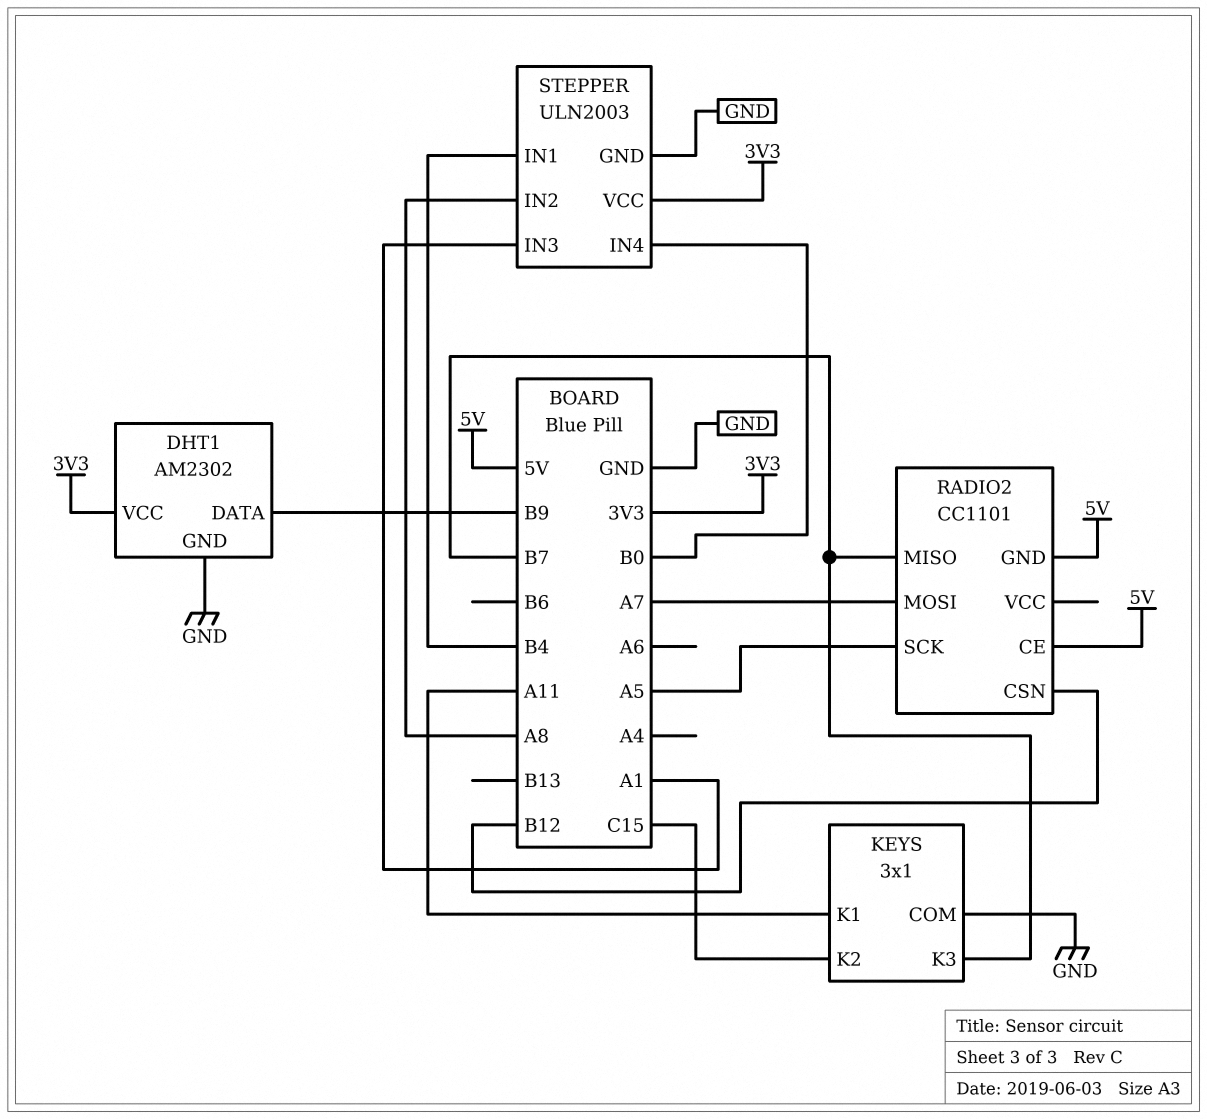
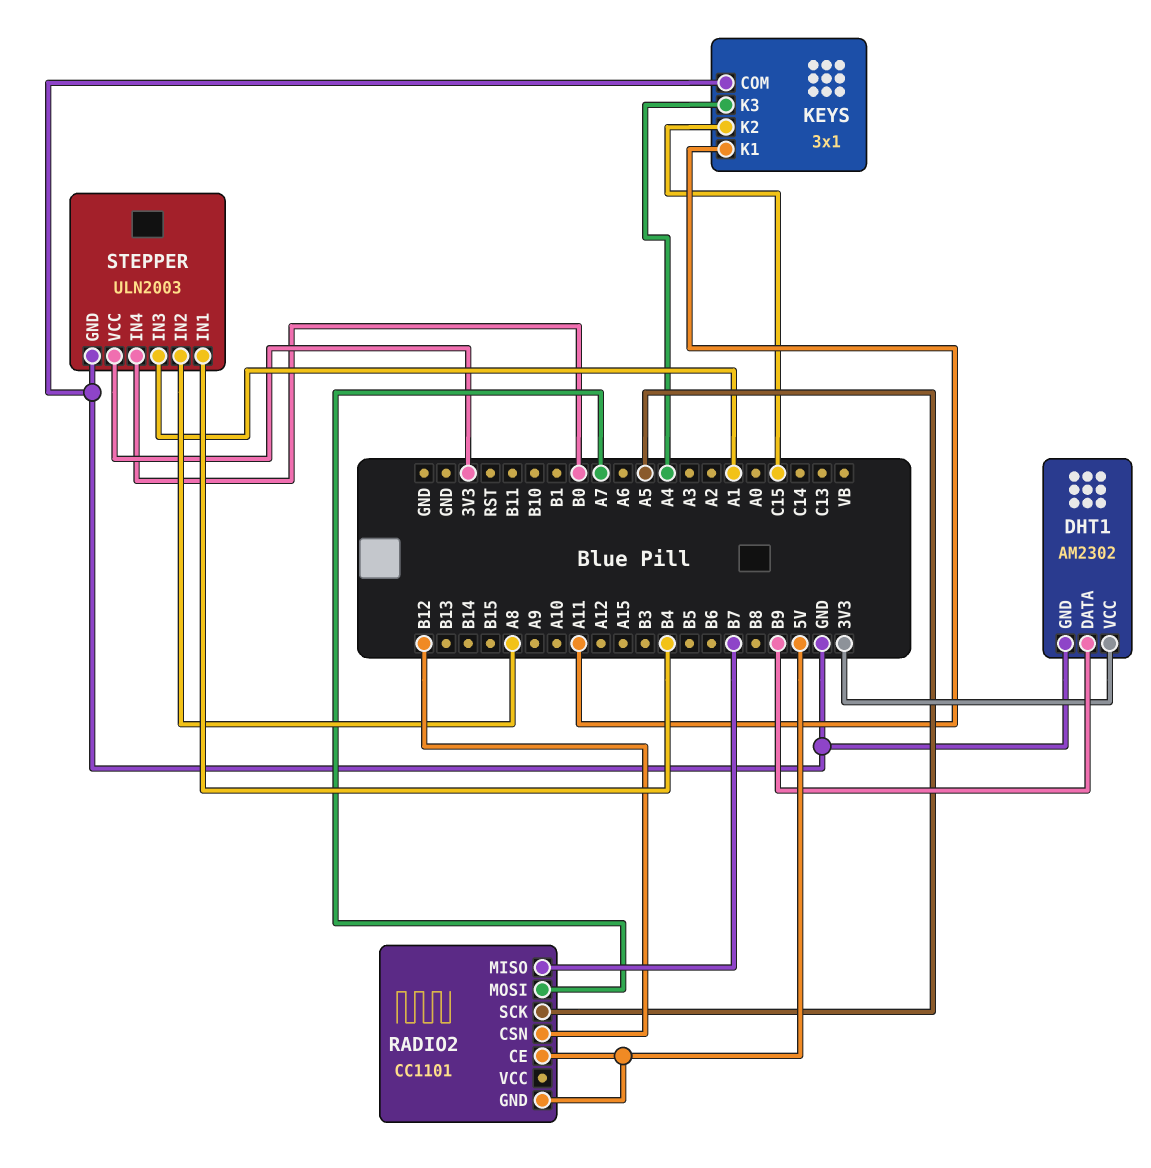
KEYS pin K3: B7 -> A4

